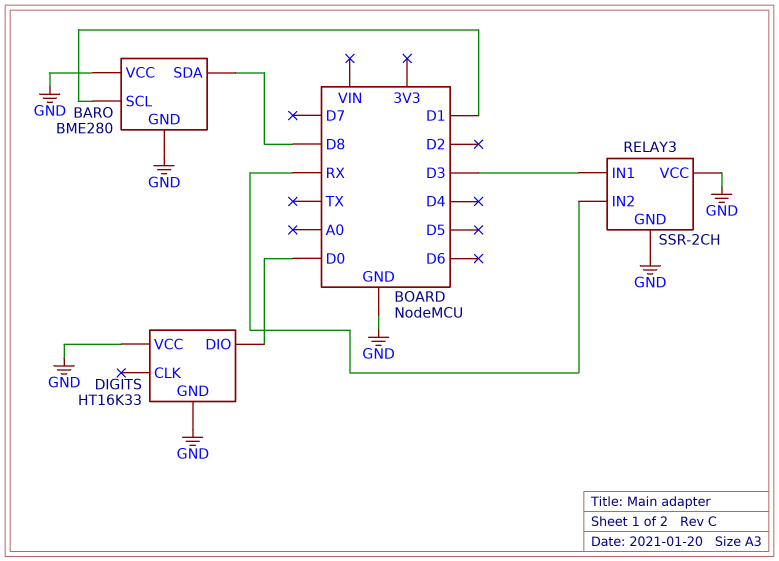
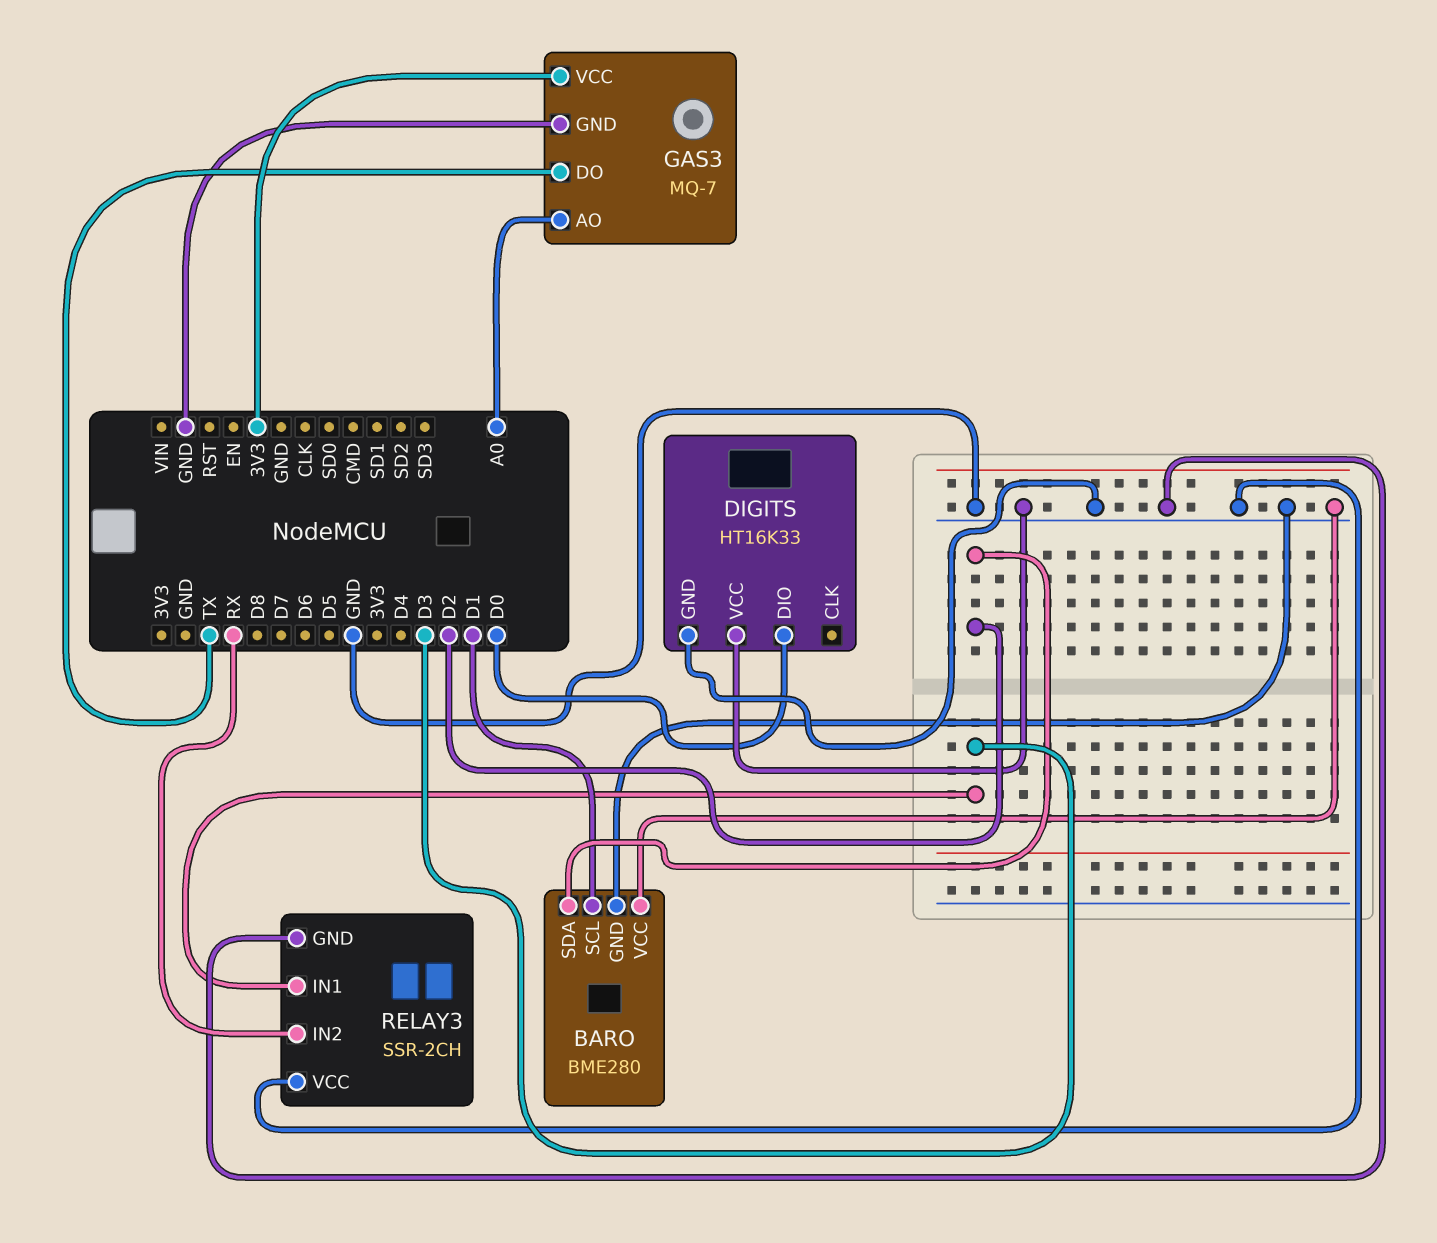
BARO pin SDA: D8 -> D2
GAS3: none -> MQ-7
GAS3 pin AO: none -> A0
GAS3 pin DO: none -> TX
GAS3 pin GND: none -> GND
GAS3 pin VCC: none -> 3V3

